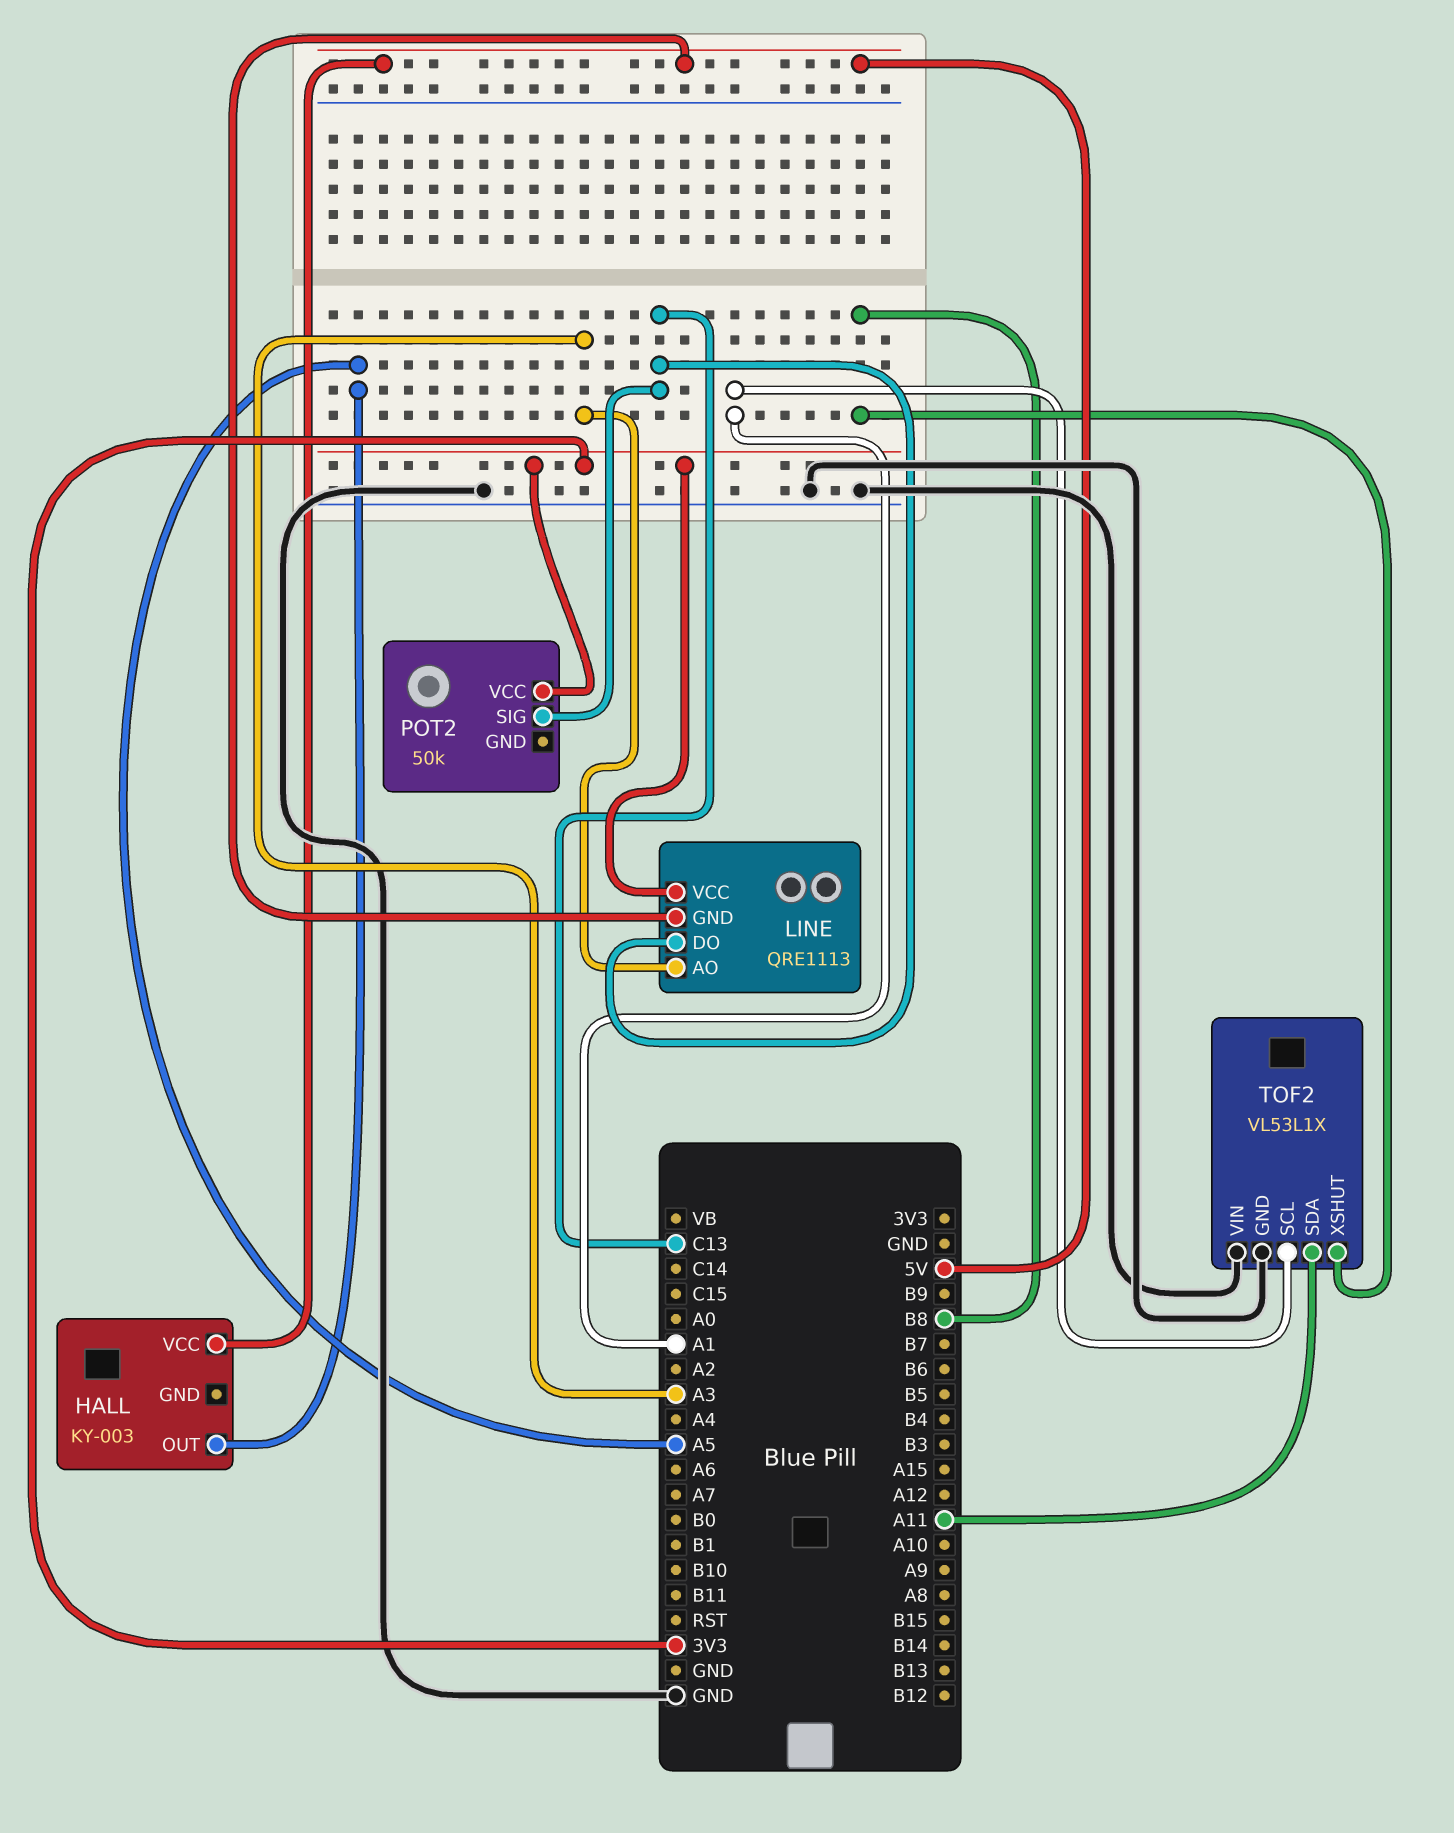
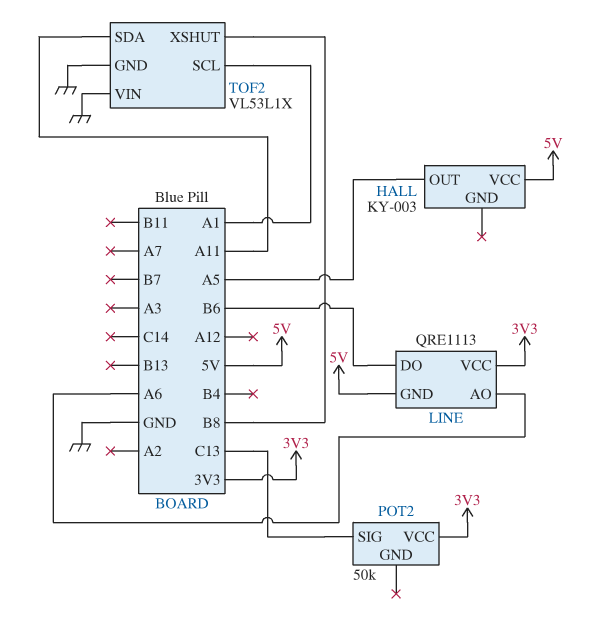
LINE pin AO: A3 -> A6
LINE pin DO: C13 -> B6

